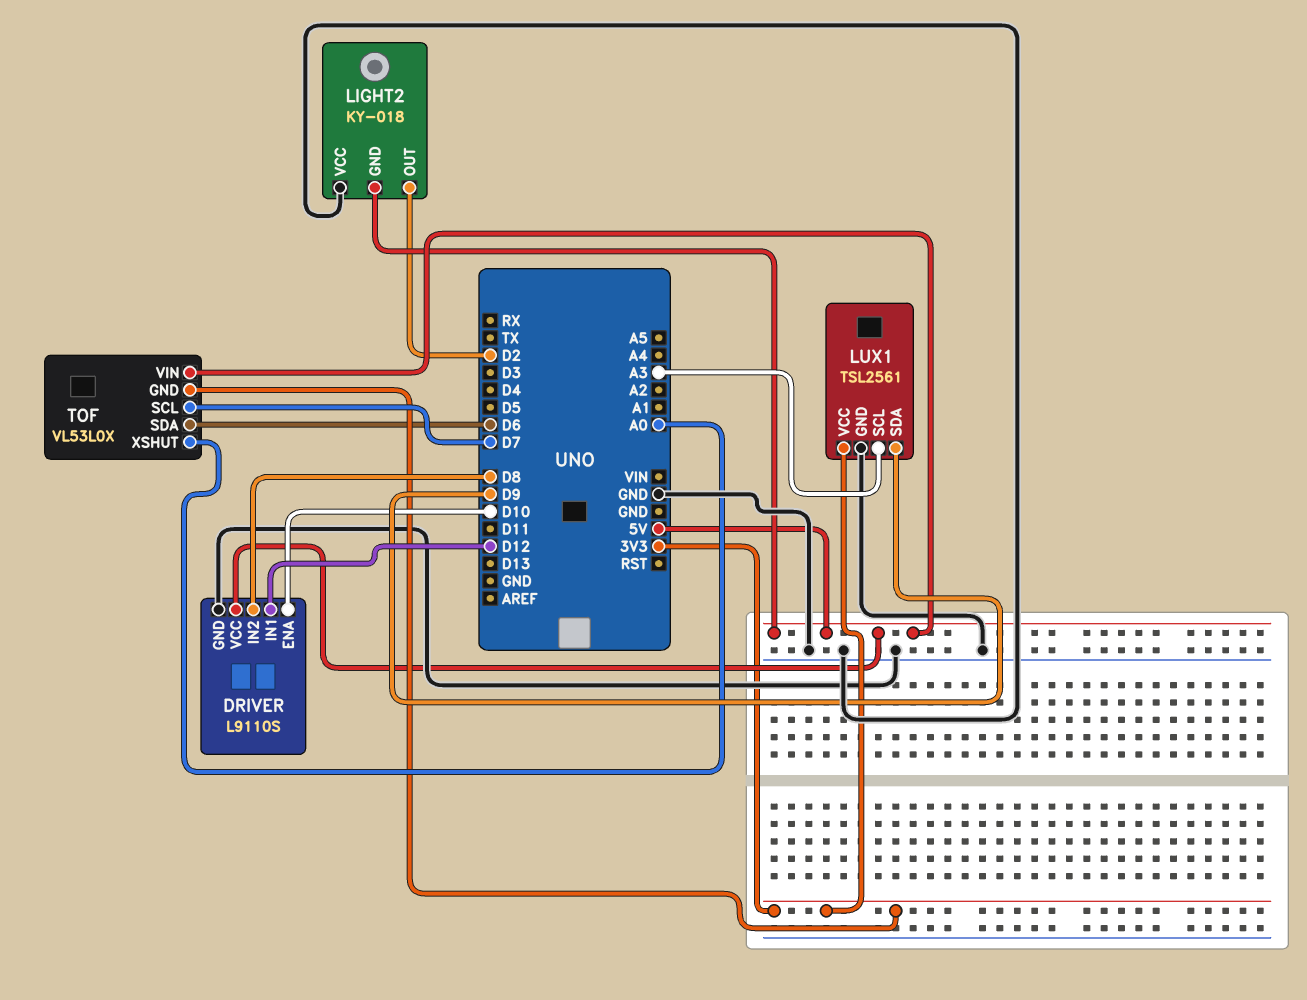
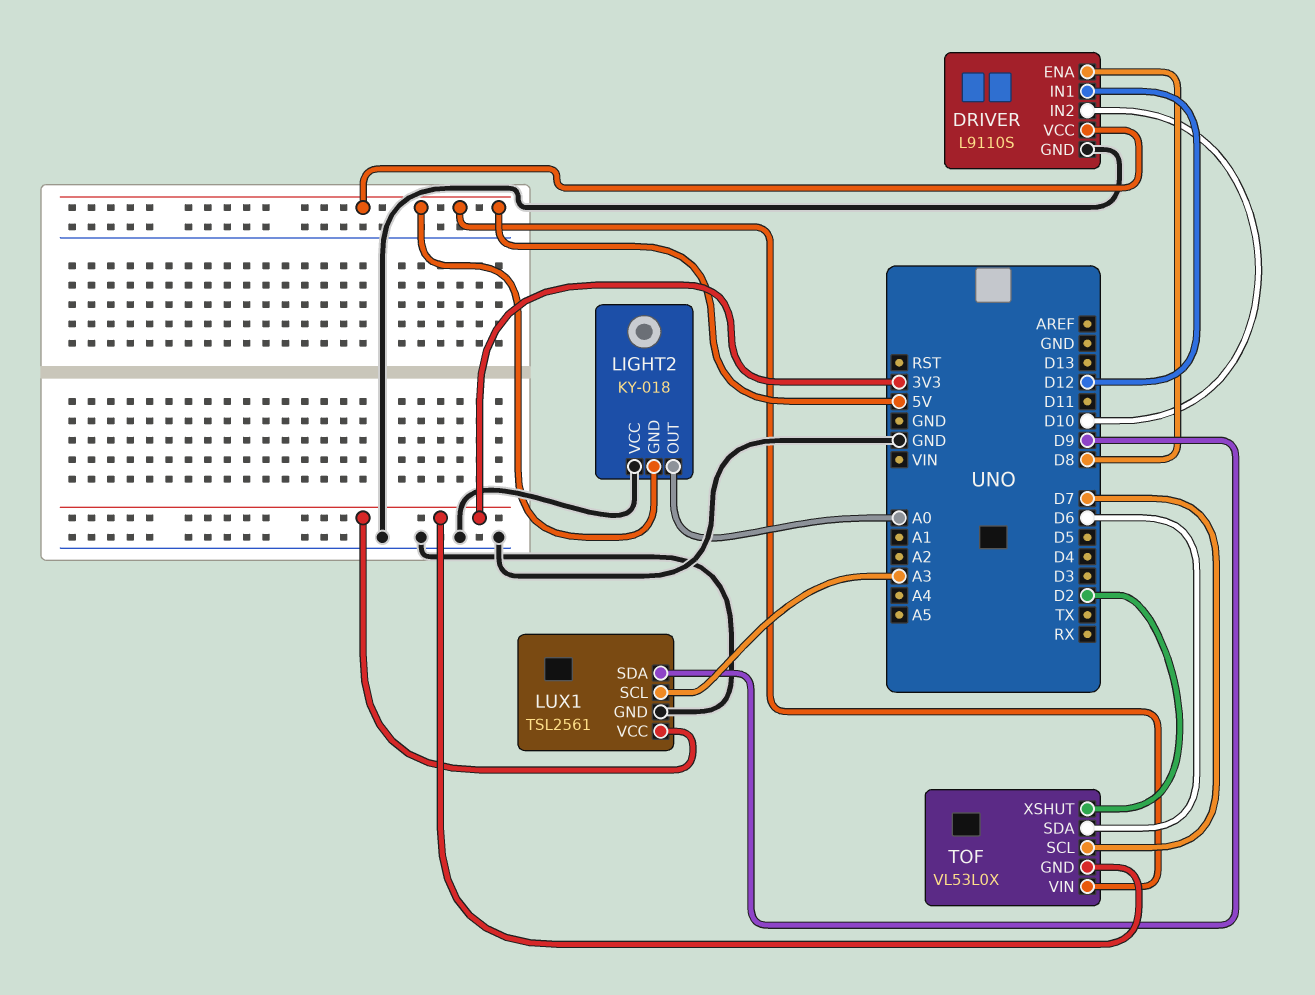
DRIVER pin ENA: D10 -> D8
DRIVER pin IN2: D8 -> D10
LIGHT2 pin OUT: D2 -> A0
TOF pin XSHUT: A0 -> D2

